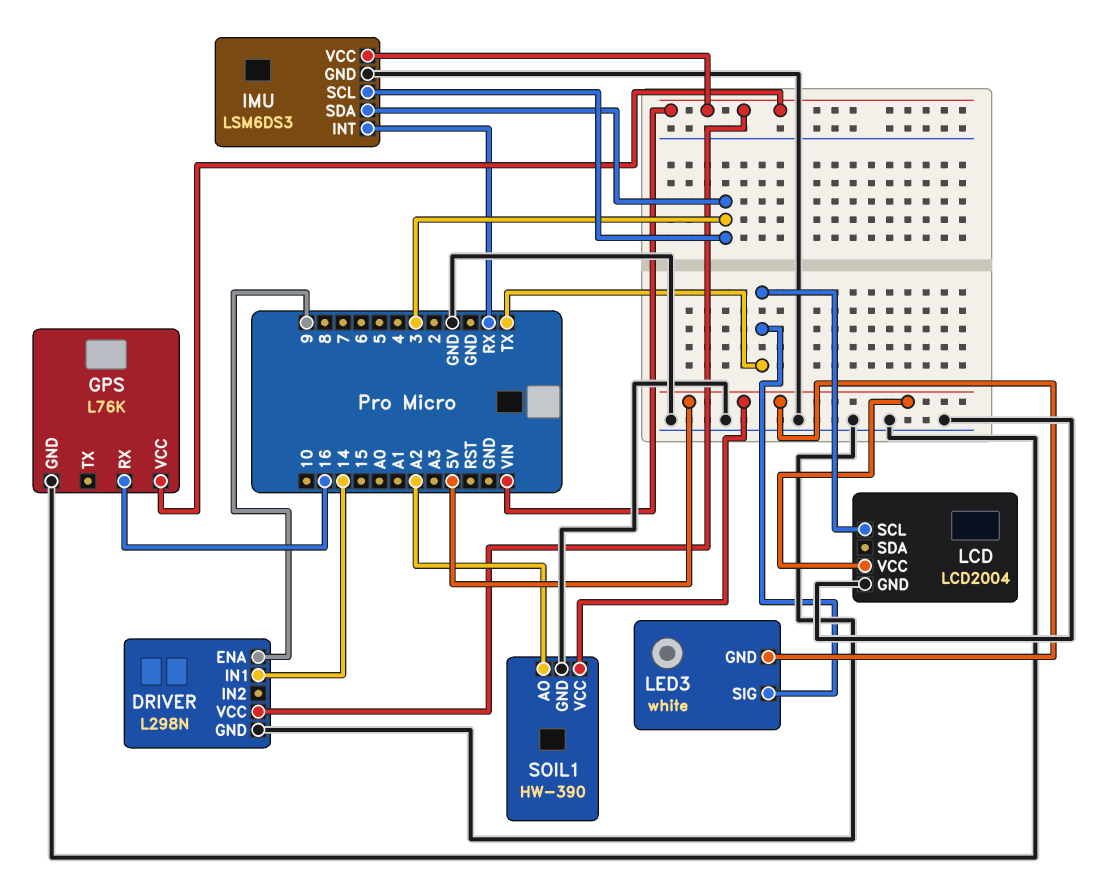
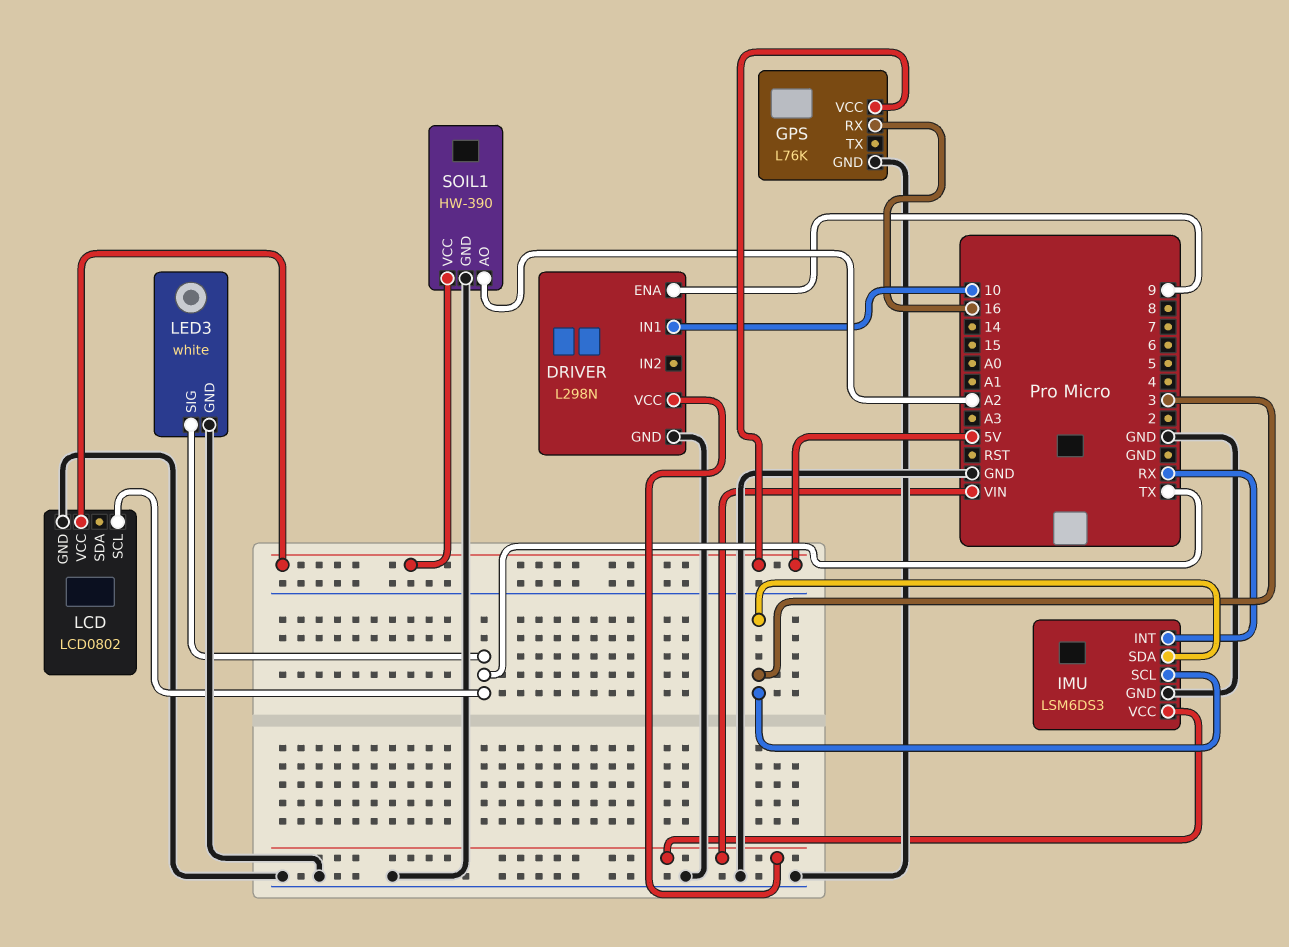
DRIVER pin IN1: 14 -> 10
GPS pin VCC: VIN -> 5V
LCD: LCD2004 -> LCD0802
LED3 pin GND: 5V -> GND

